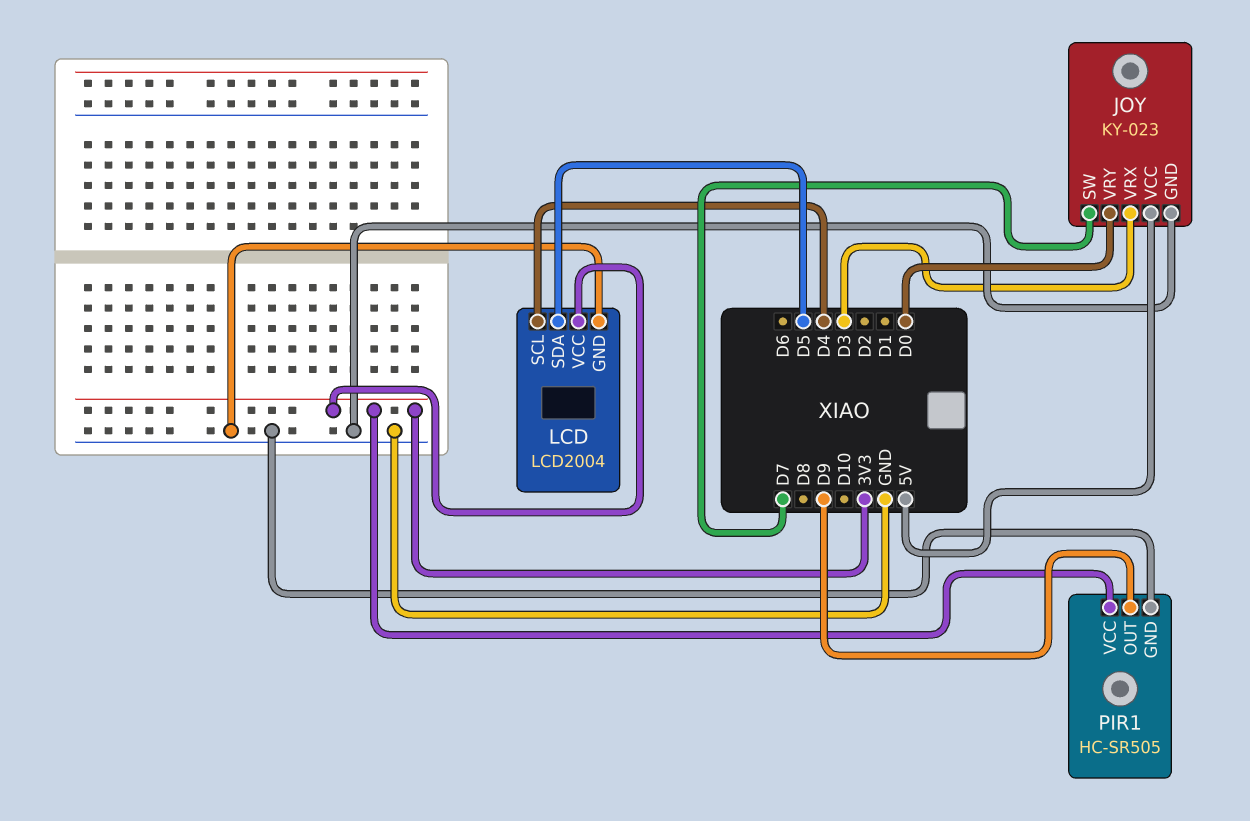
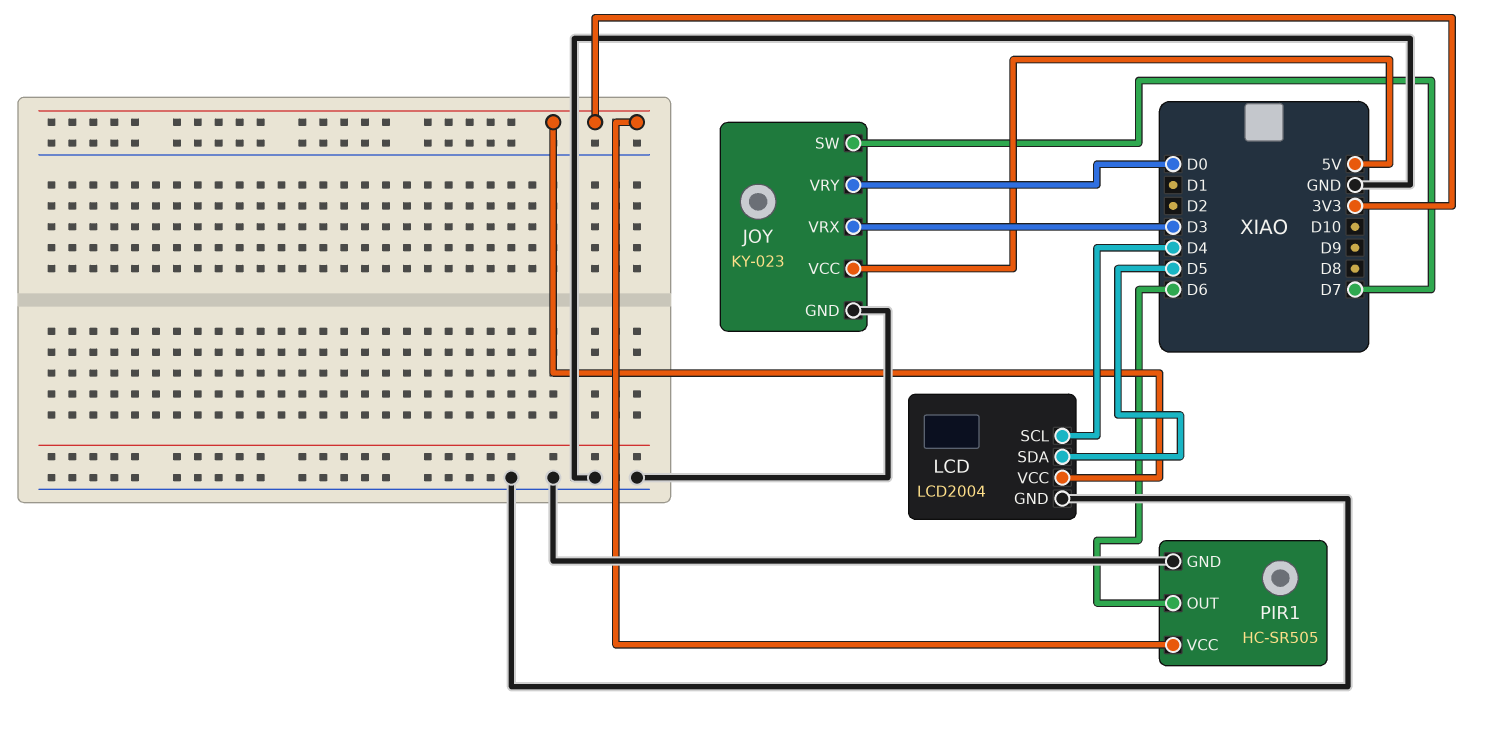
PIR1 pin OUT: D9 -> D6

